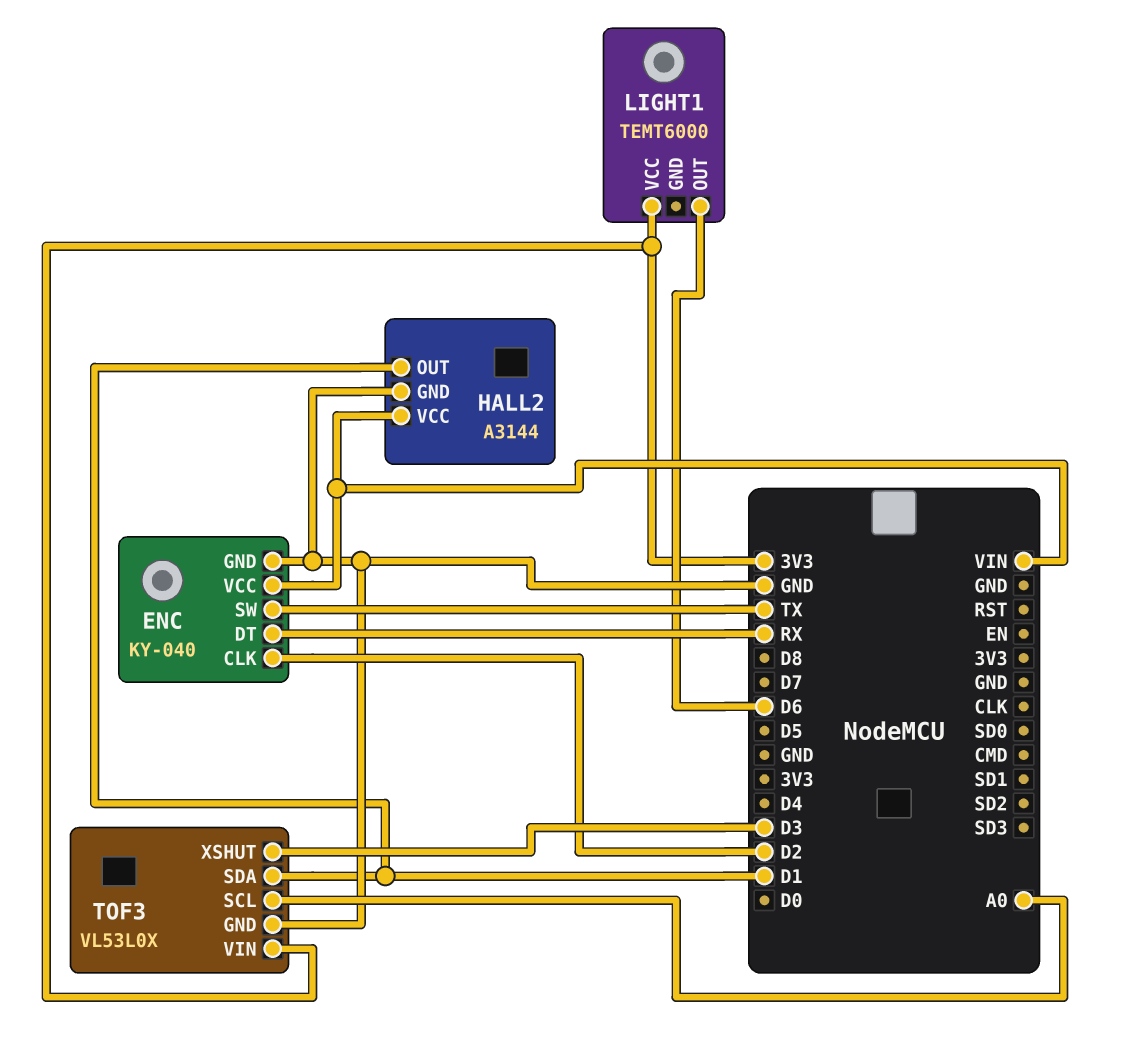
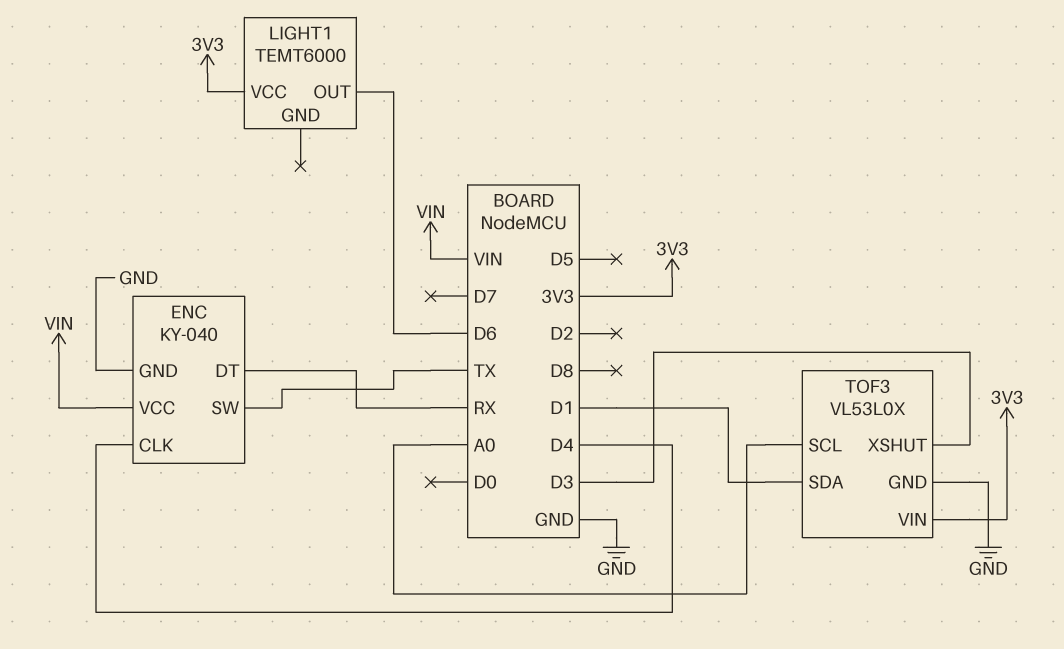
ENC pin CLK: D2 -> D4
HALL2: A3144 -> none
HALL2 pin GND: GND -> none
HALL2 pin OUT: D1 -> none
HALL2 pin VCC: VIN -> none

